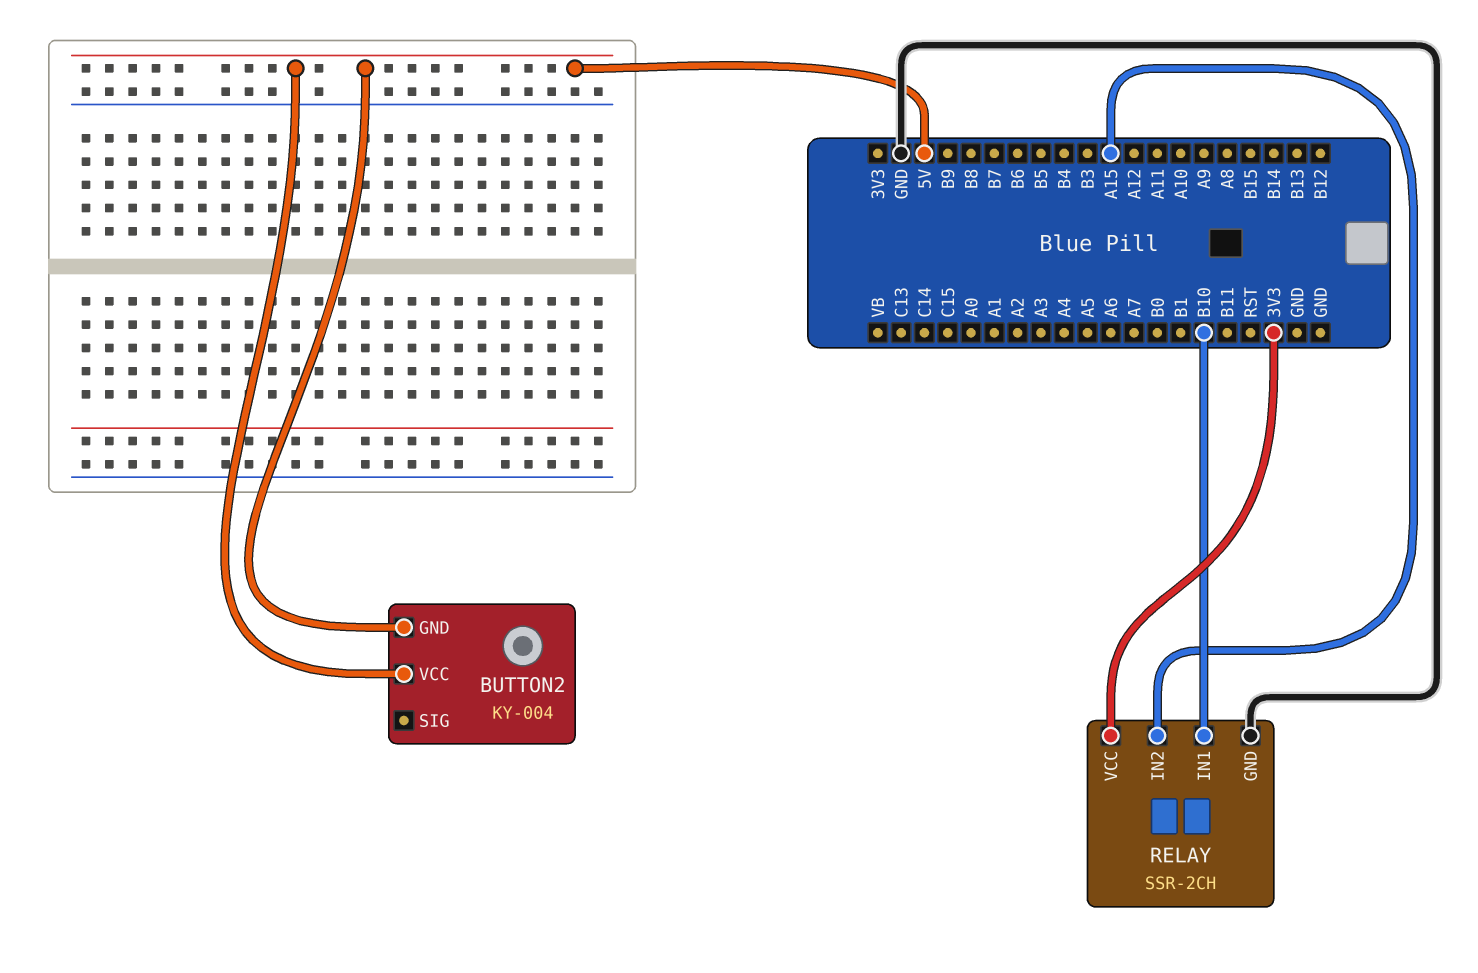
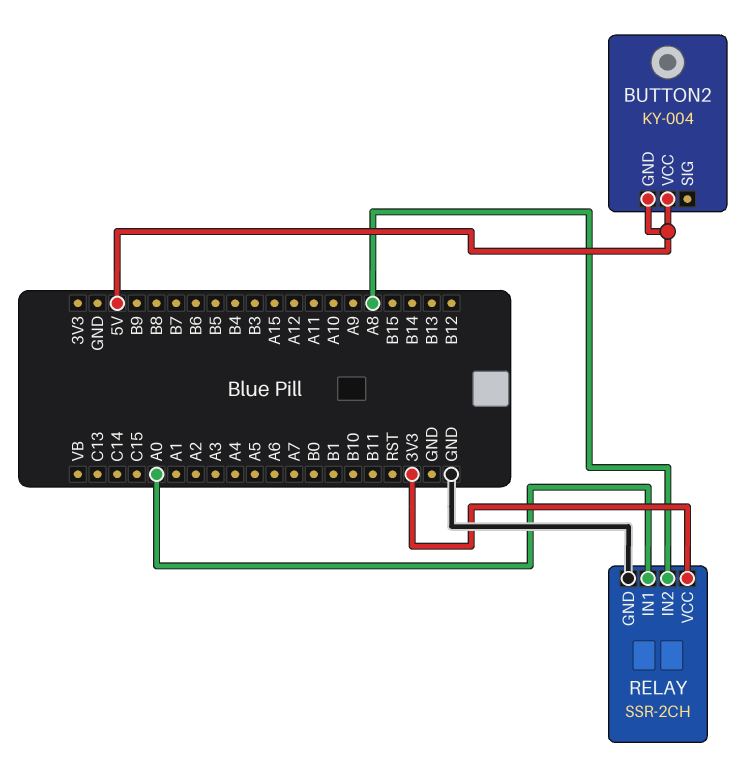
RELAY pin IN1: B10 -> A0
RELAY pin IN2: A15 -> A8

